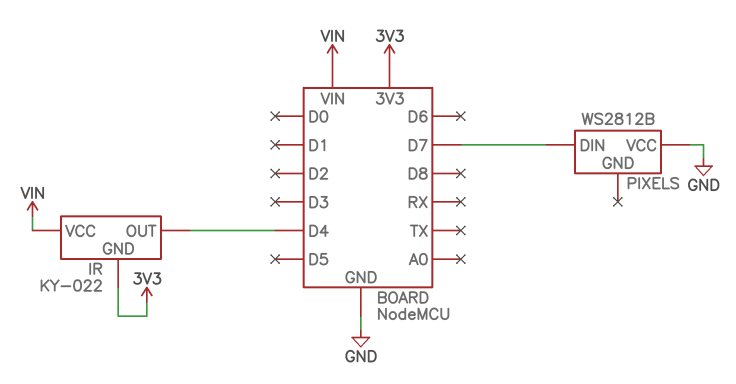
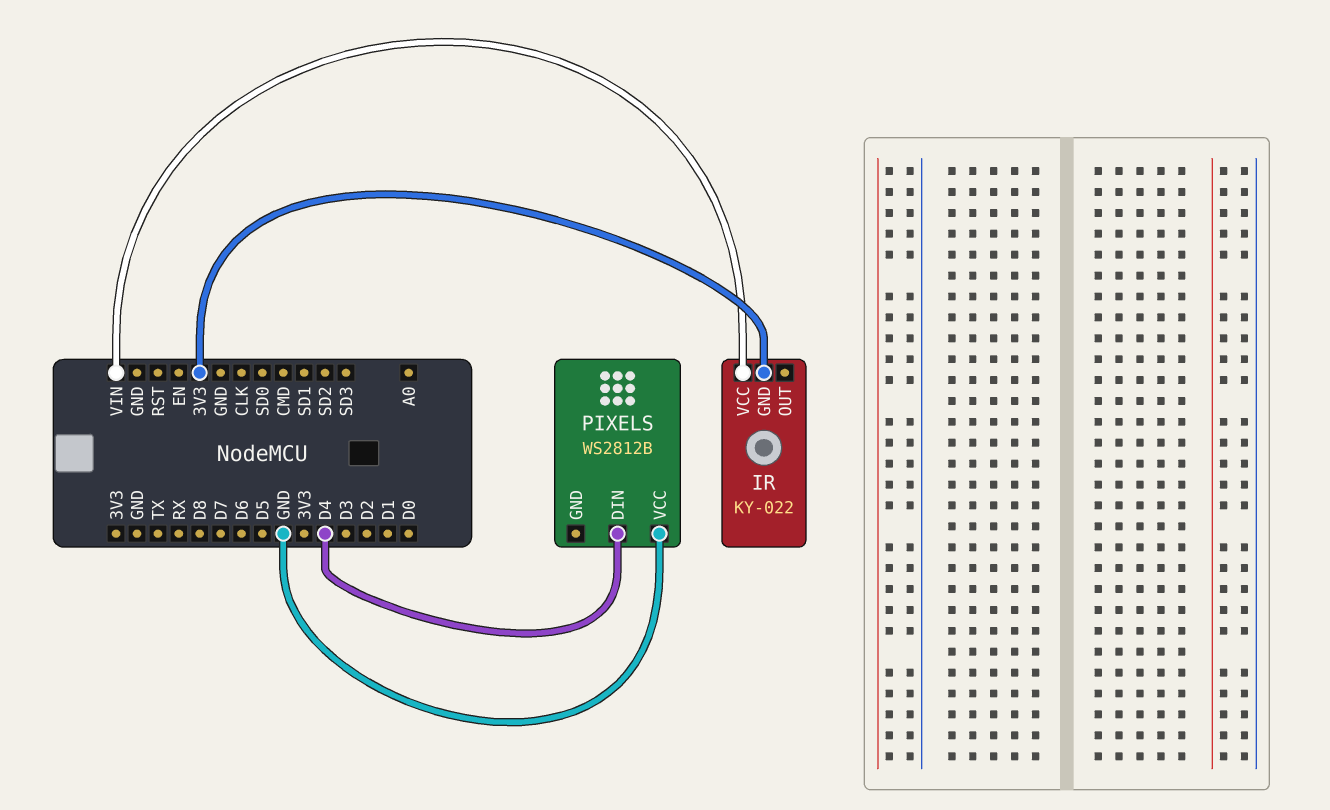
IR pin OUT: D4 -> none
PIXELS pin DIN: D7 -> D4

